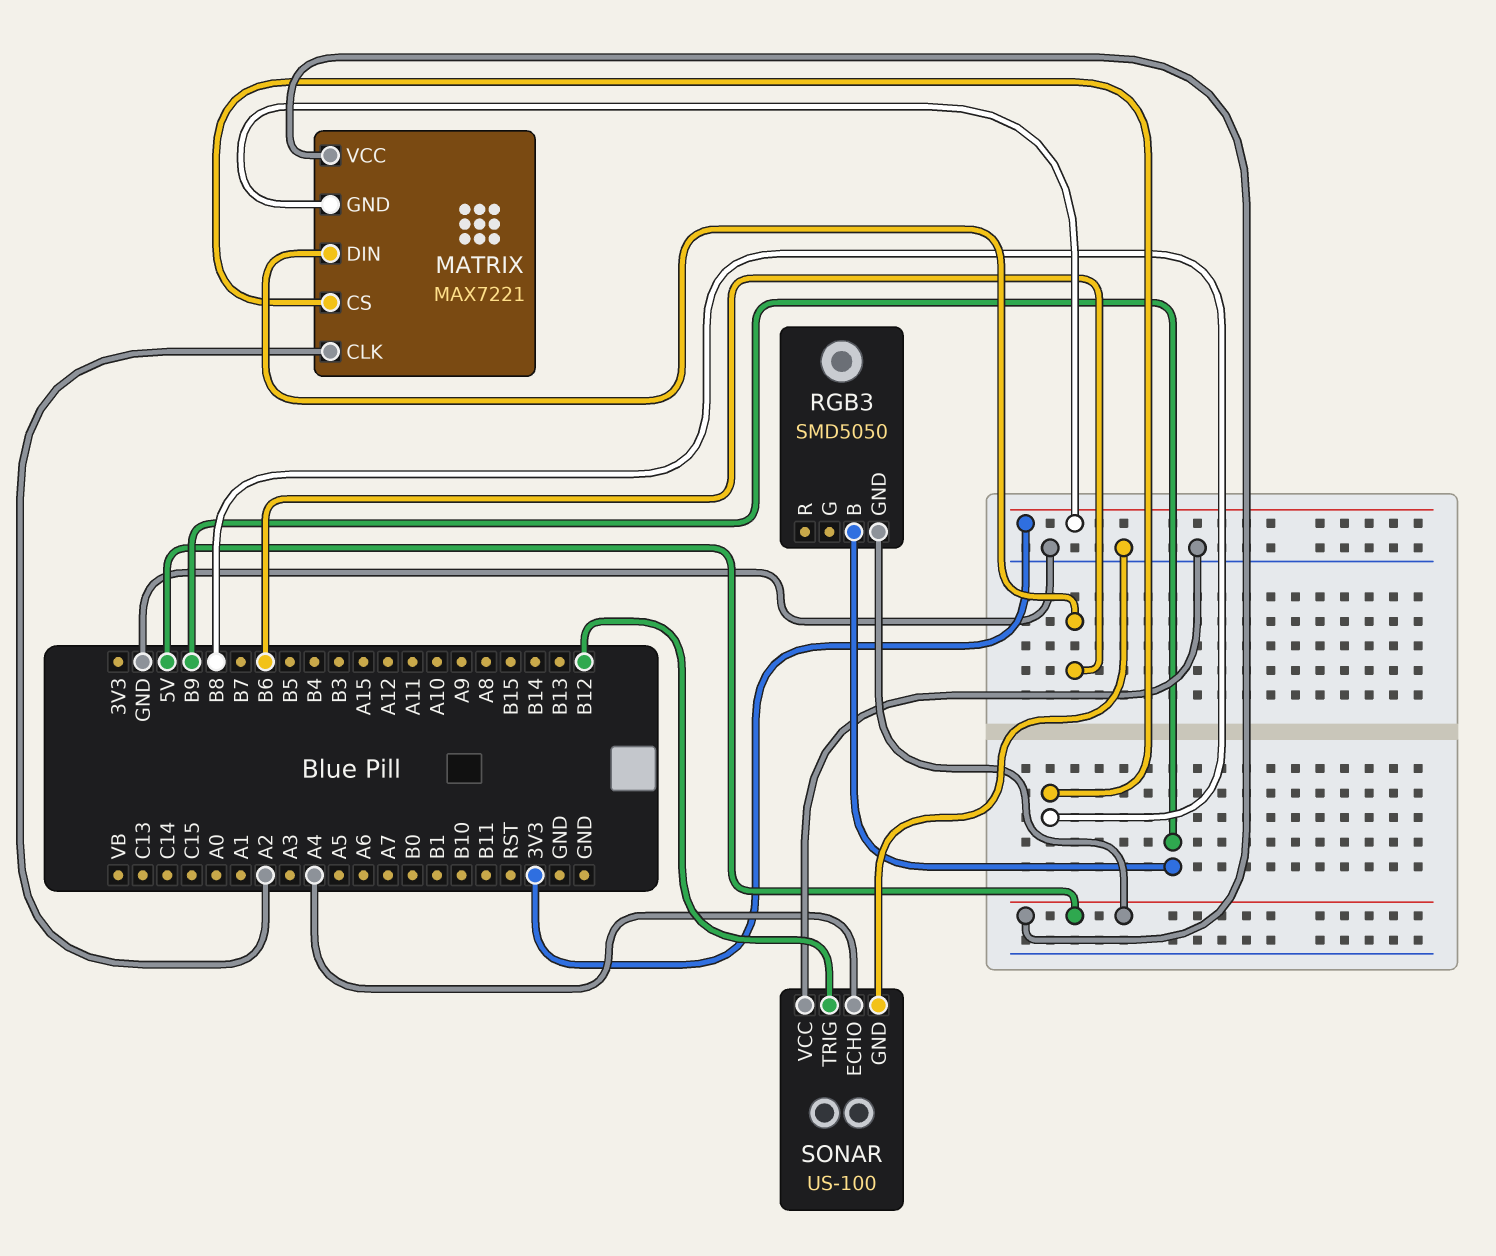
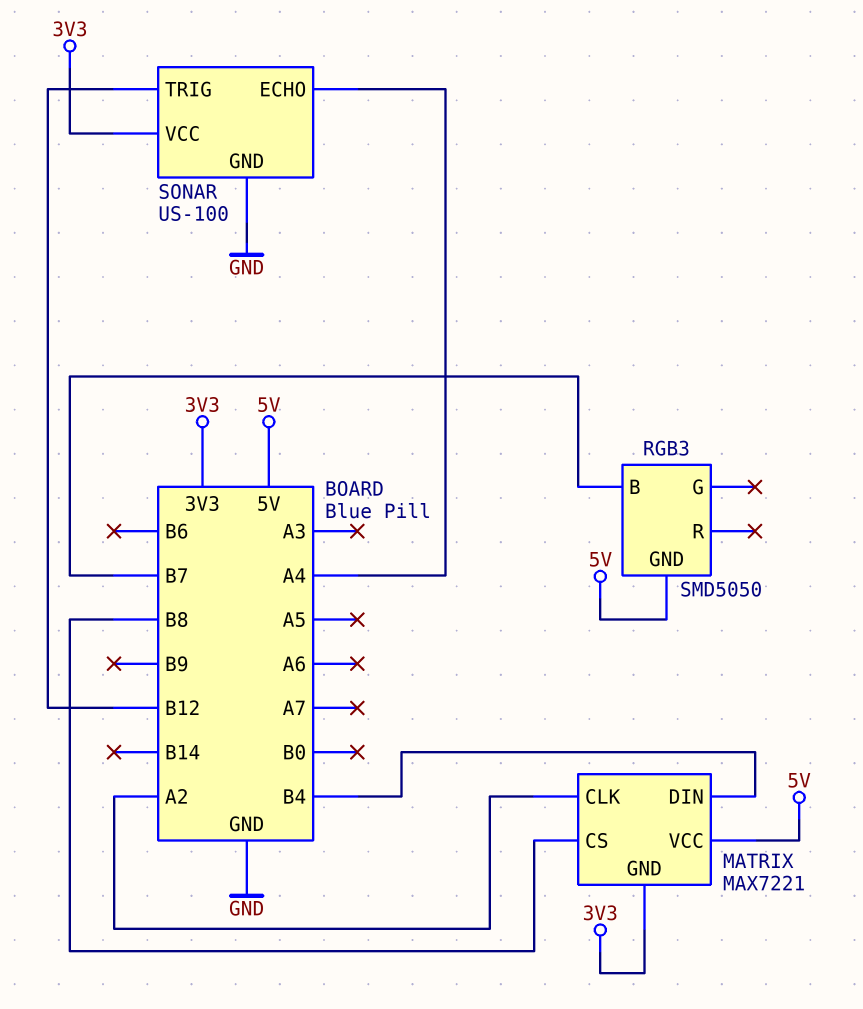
MATRIX pin DIN: B6 -> B4
RGB3 pin B: B9 -> B7
SONAR pin VCC: GND -> 3V3

